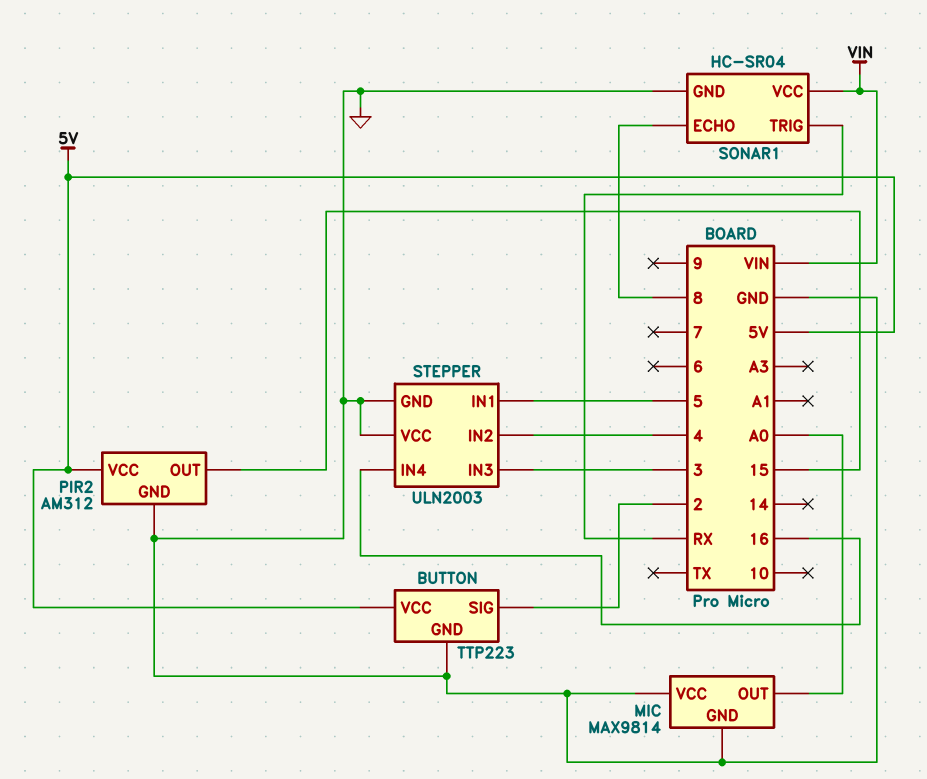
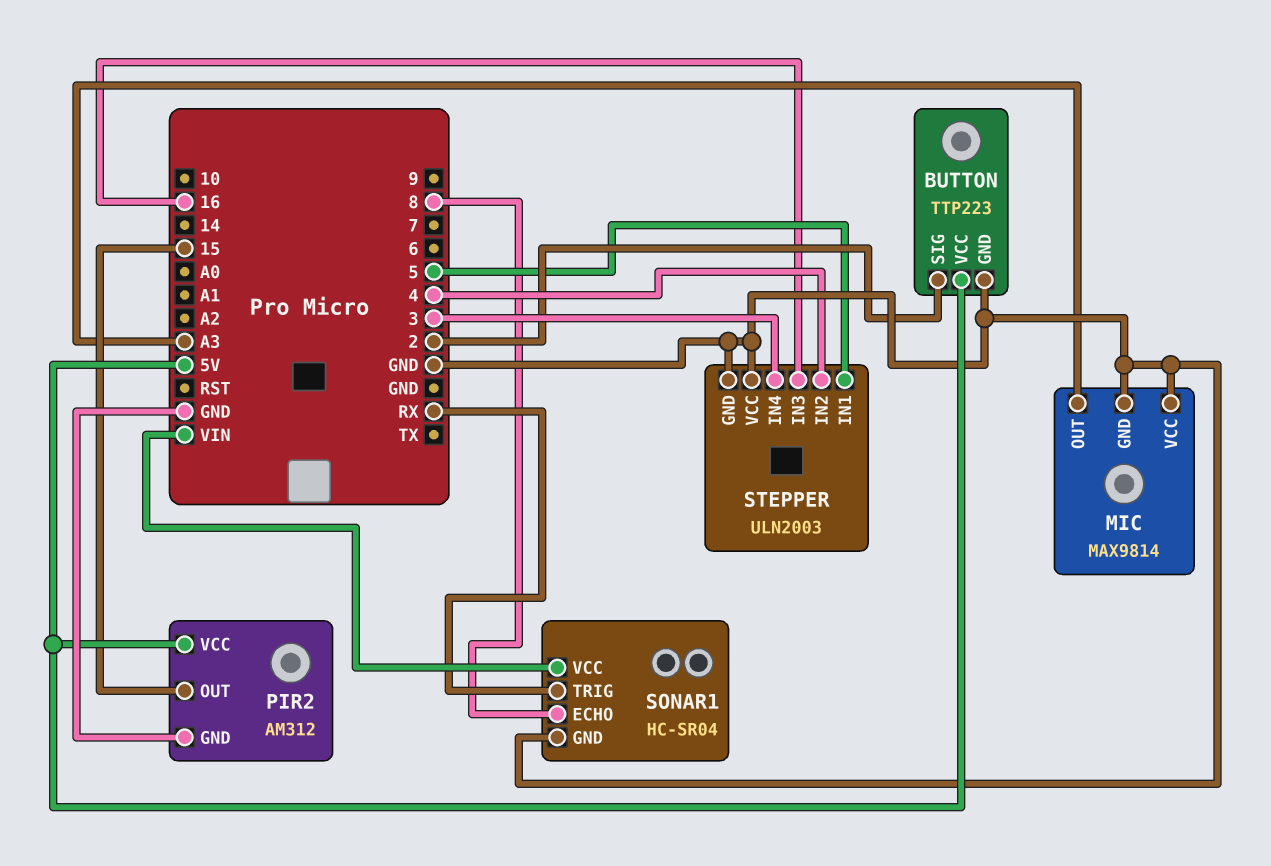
MIC pin OUT: A0 -> A3
STEPPER pin IN3: 3 -> 16
STEPPER pin IN4: 16 -> 3

